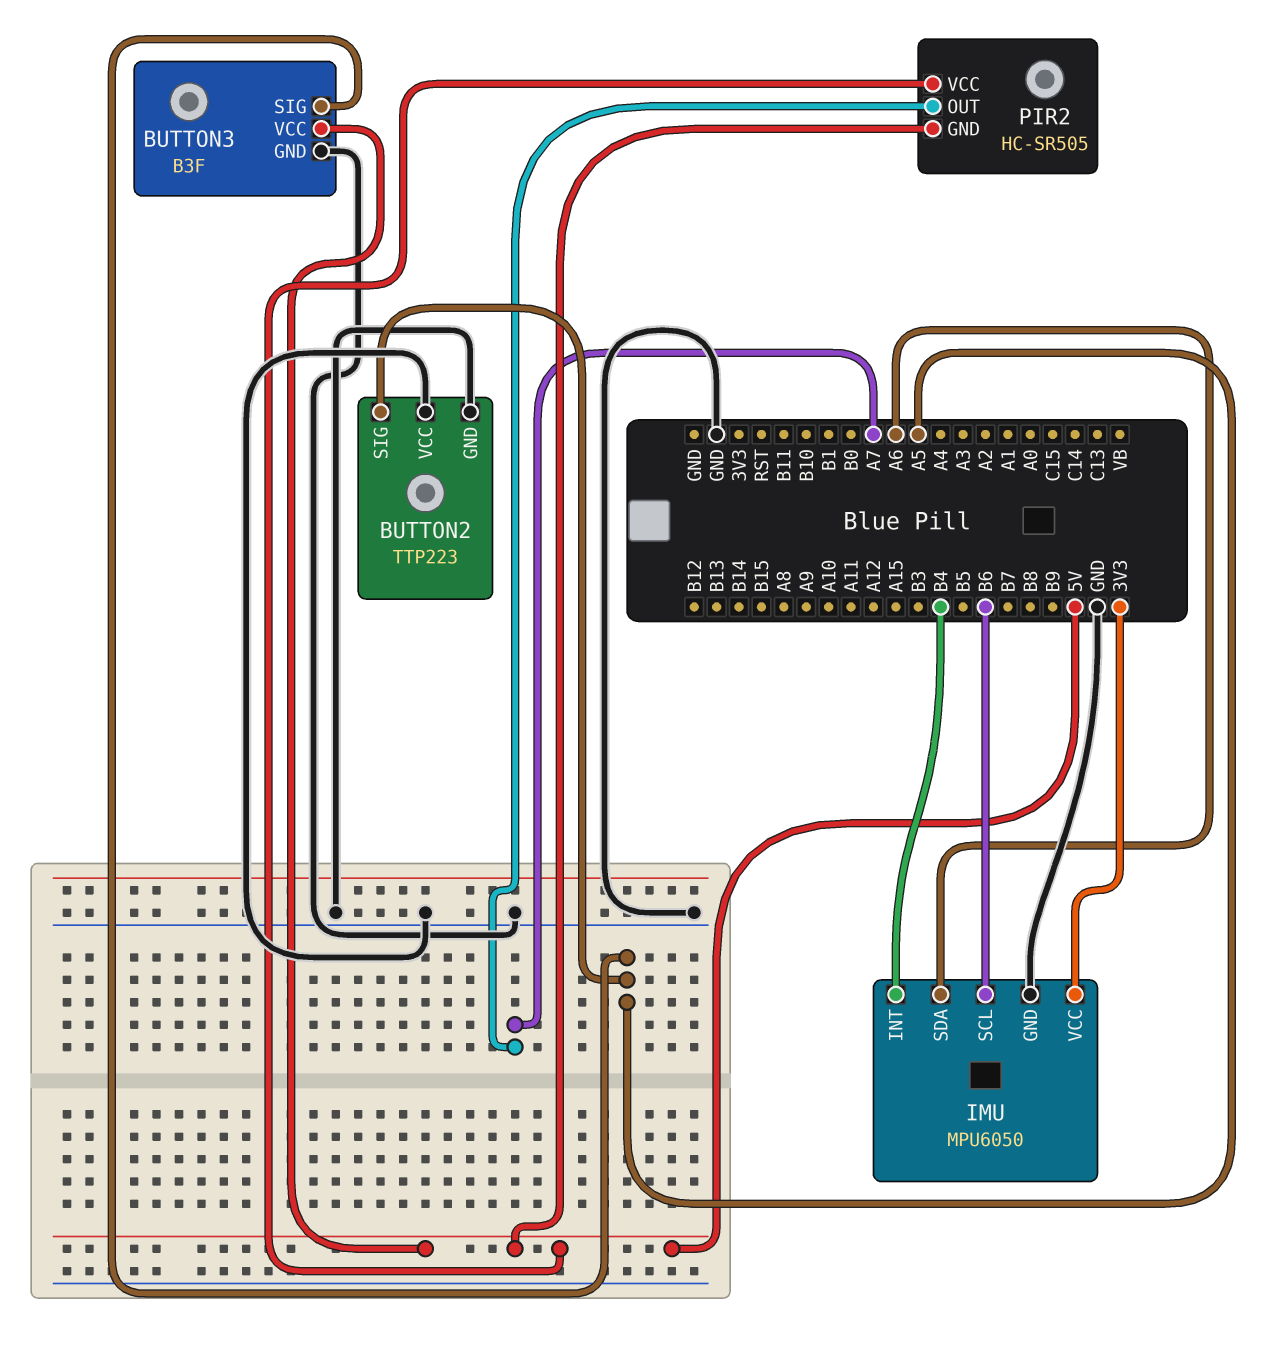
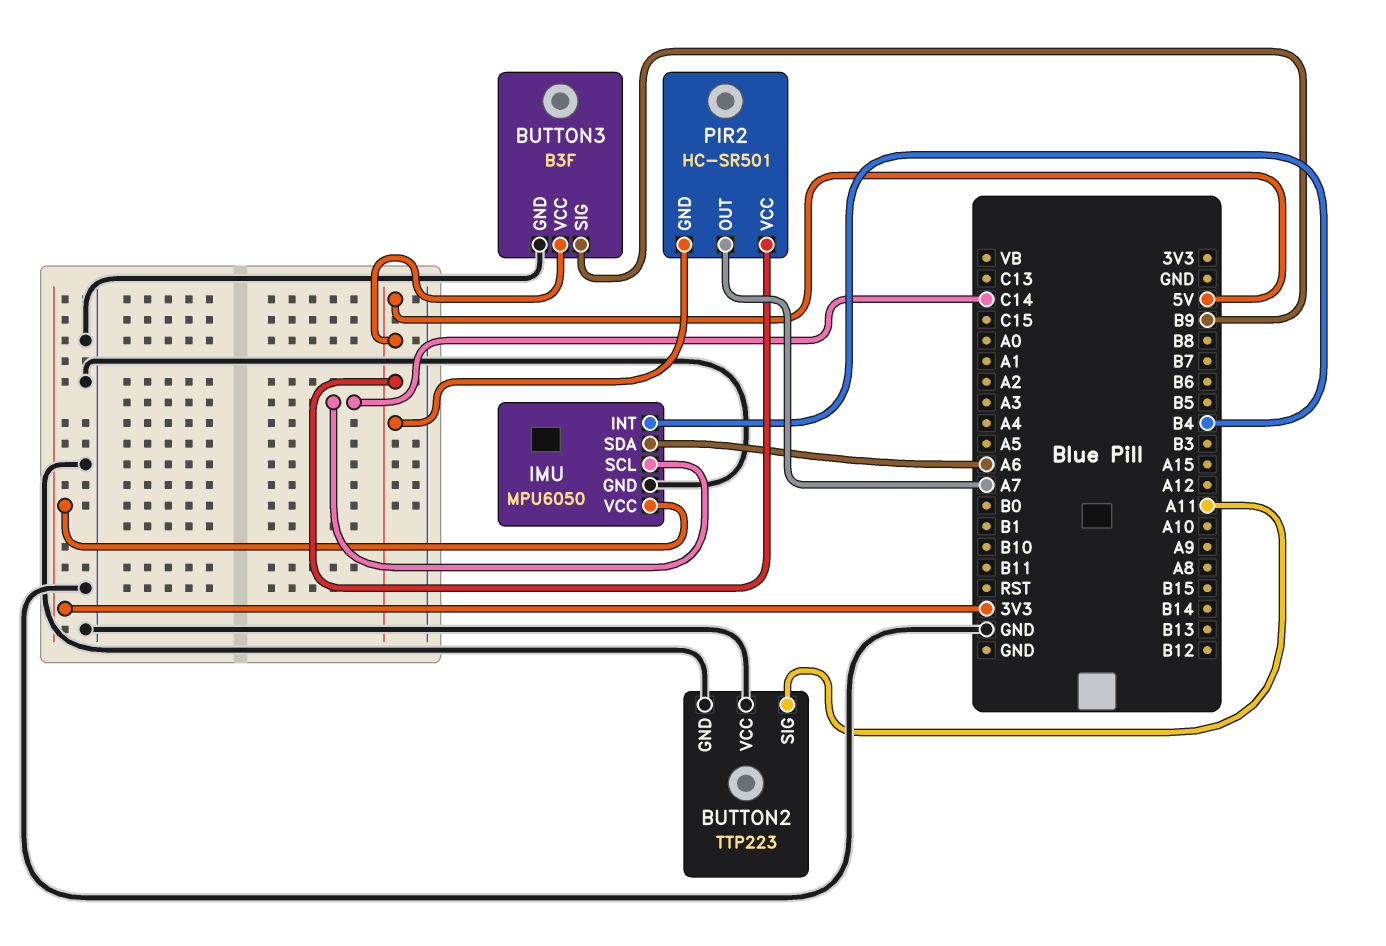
BUTTON2 pin SIG: A5 -> A11
BUTTON3 pin SIG: A5 -> B9
IMU pin SCL: B6 -> C14
PIR2: HC-SR505 -> HC-SR501

